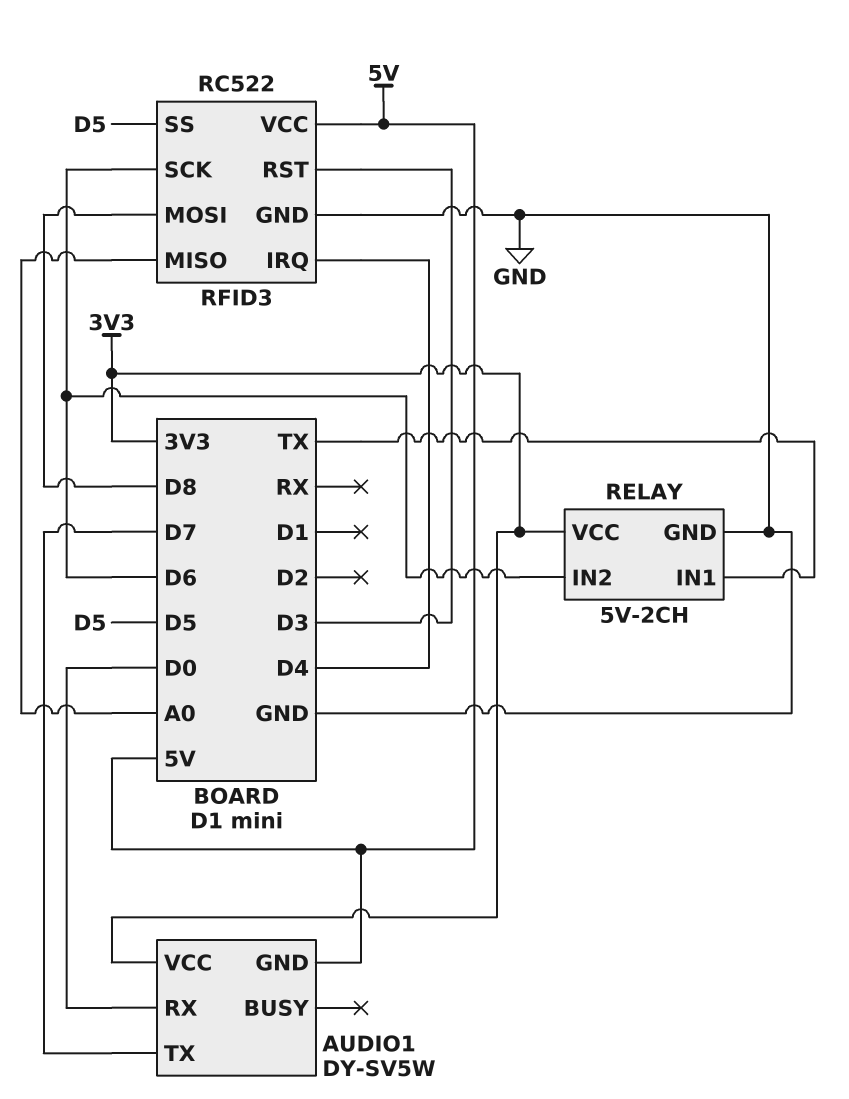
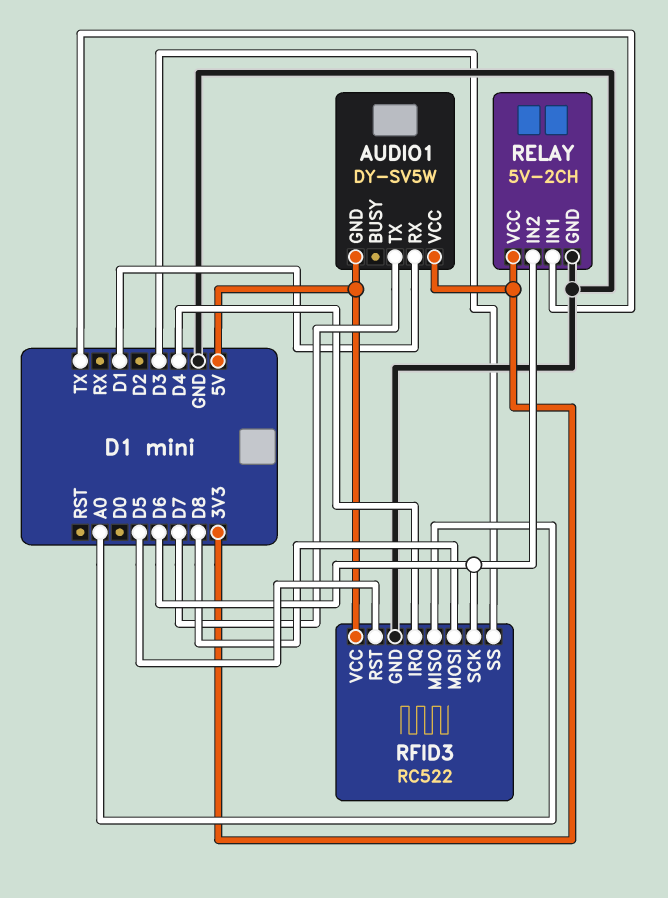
AUDIO1 pin RX: D0 -> D1
RFID3 pin RST: D3 -> D5
RFID3 pin SS: D5 -> D3

